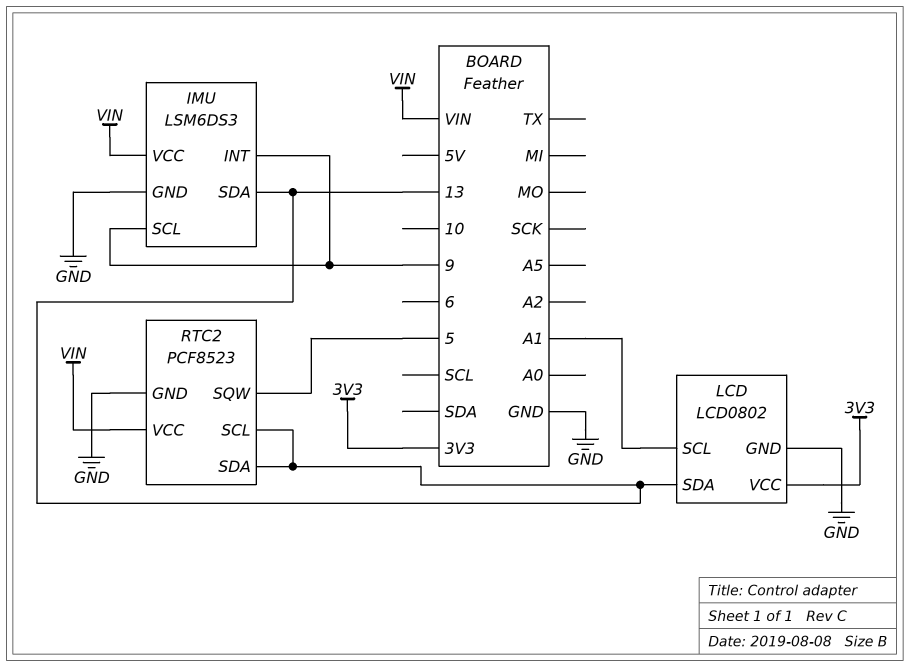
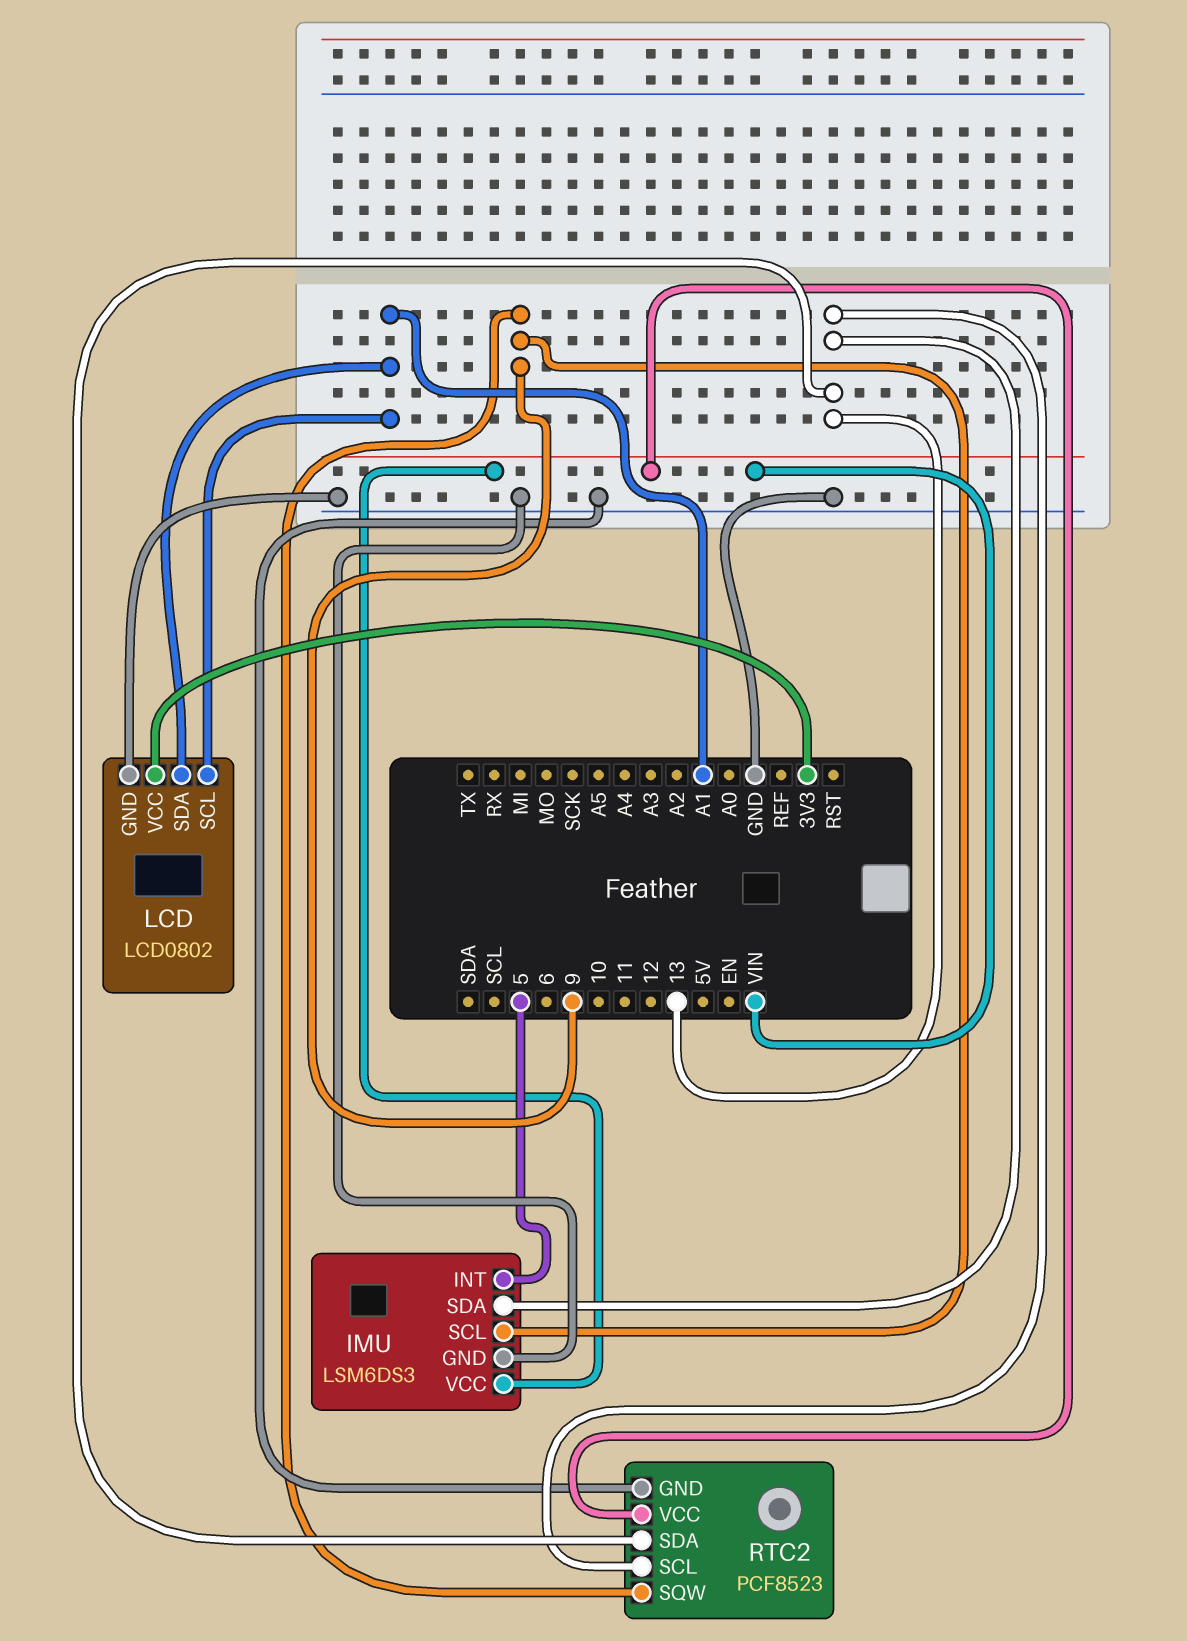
IMU pin INT: 9 -> 5
LCD pin SDA: 13 -> A1
RTC2 pin SQW: 5 -> 9

